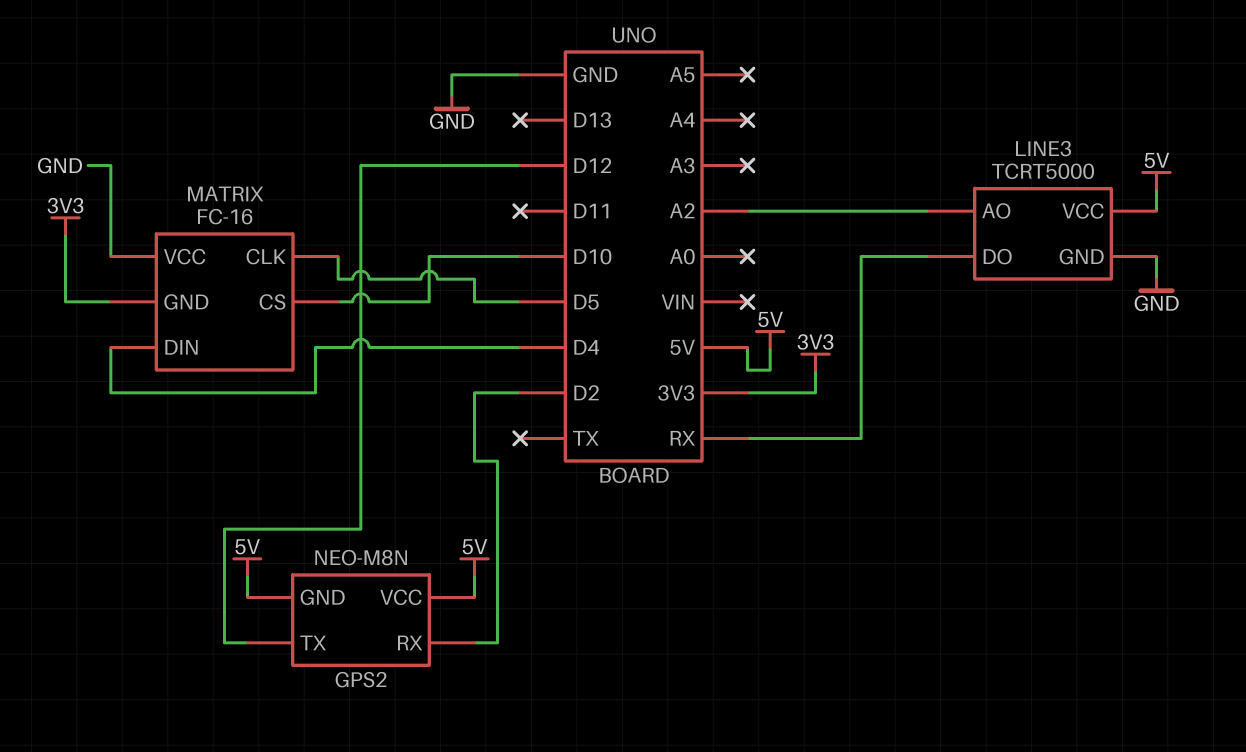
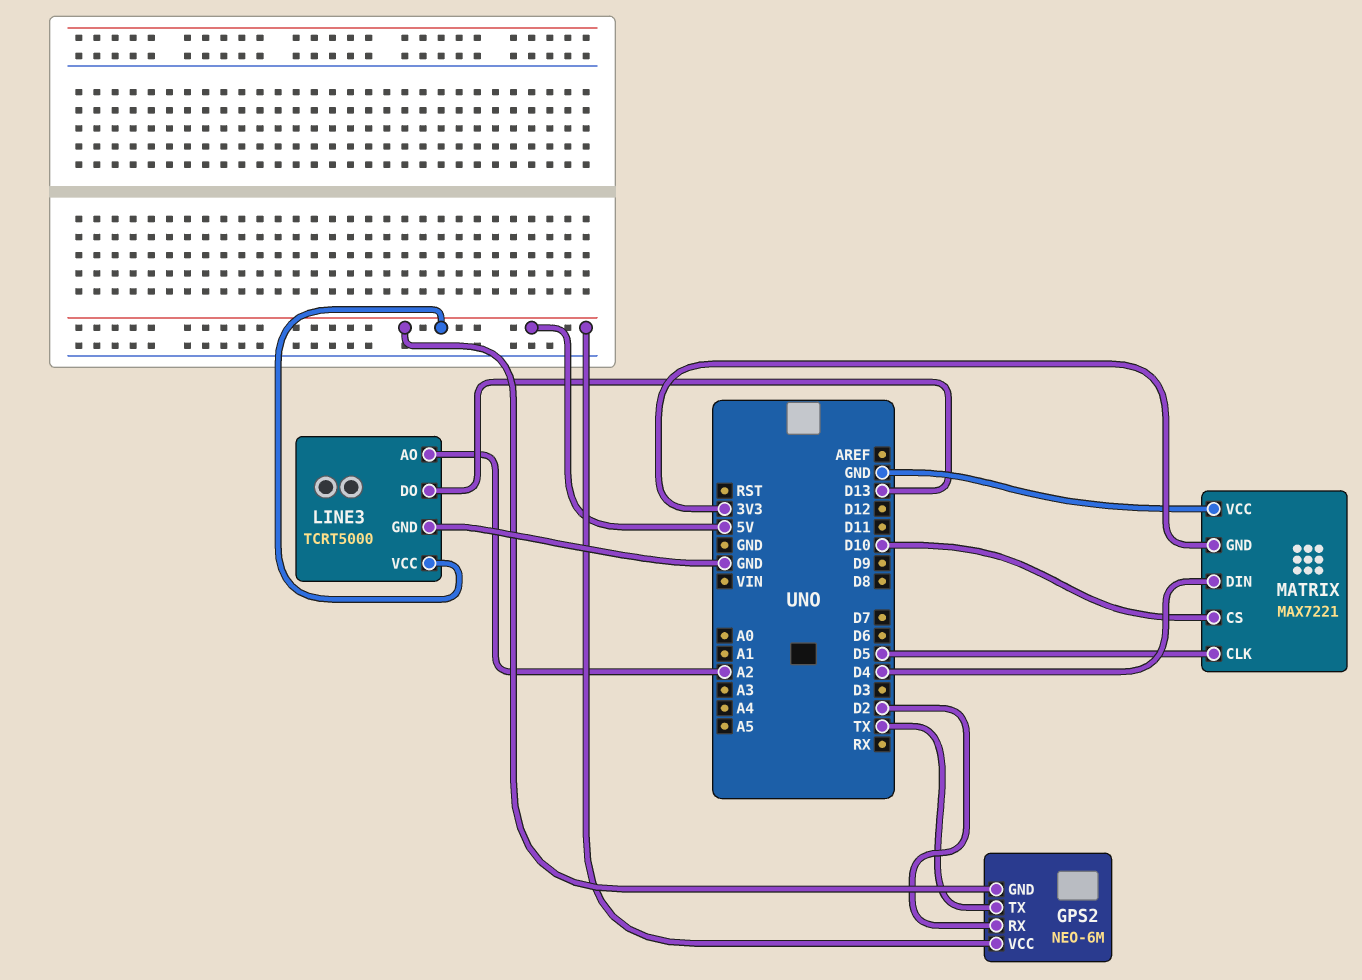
GPS2: NEO-M8N -> NEO-6M
GPS2 pin TX: D12 -> TX
LINE3 pin DO: RX -> D13
MATRIX: FC-16 -> MAX7221

